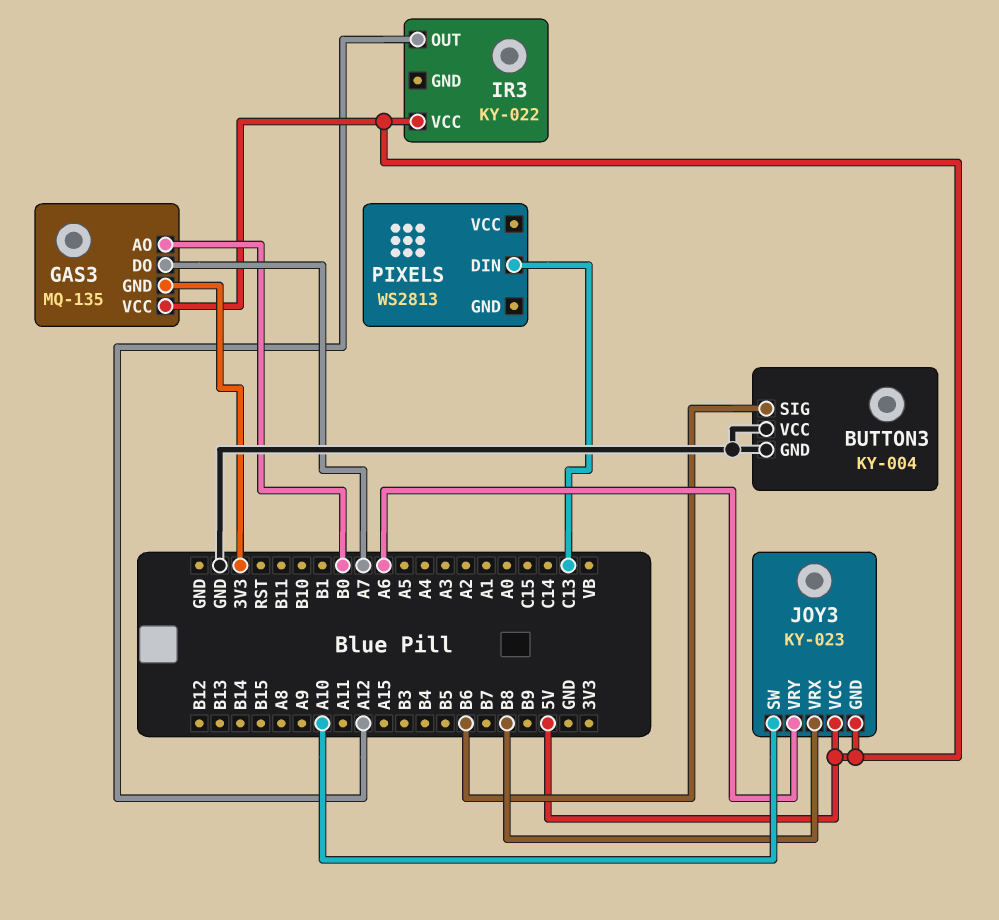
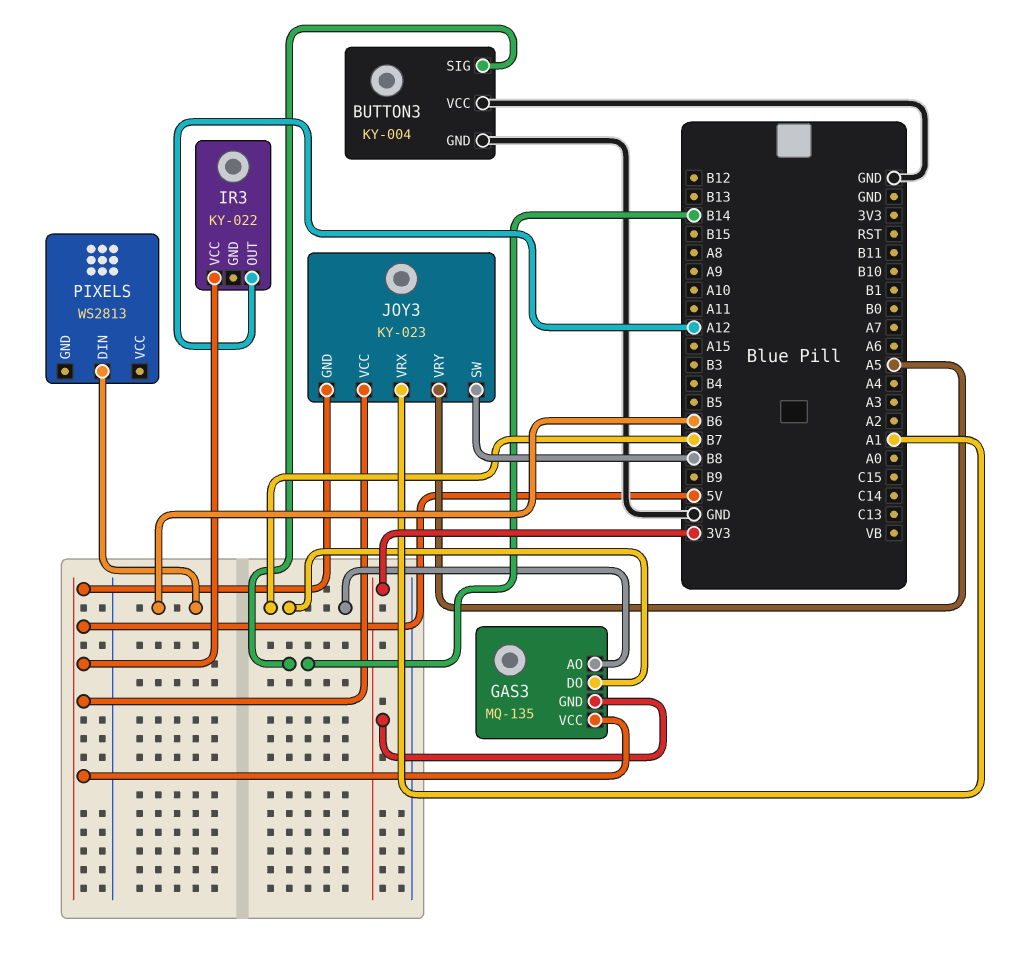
BUTTON3 pin SIG: B6 -> B14
GAS3 pin AO: B0 -> B7
GAS3 pin DO: A7 -> B7
JOY3 pin SW: A10 -> B8
JOY3 pin VRX: B8 -> A1
JOY3 pin VRY: A6 -> A5
PIXELS pin DIN: C13 -> B6

